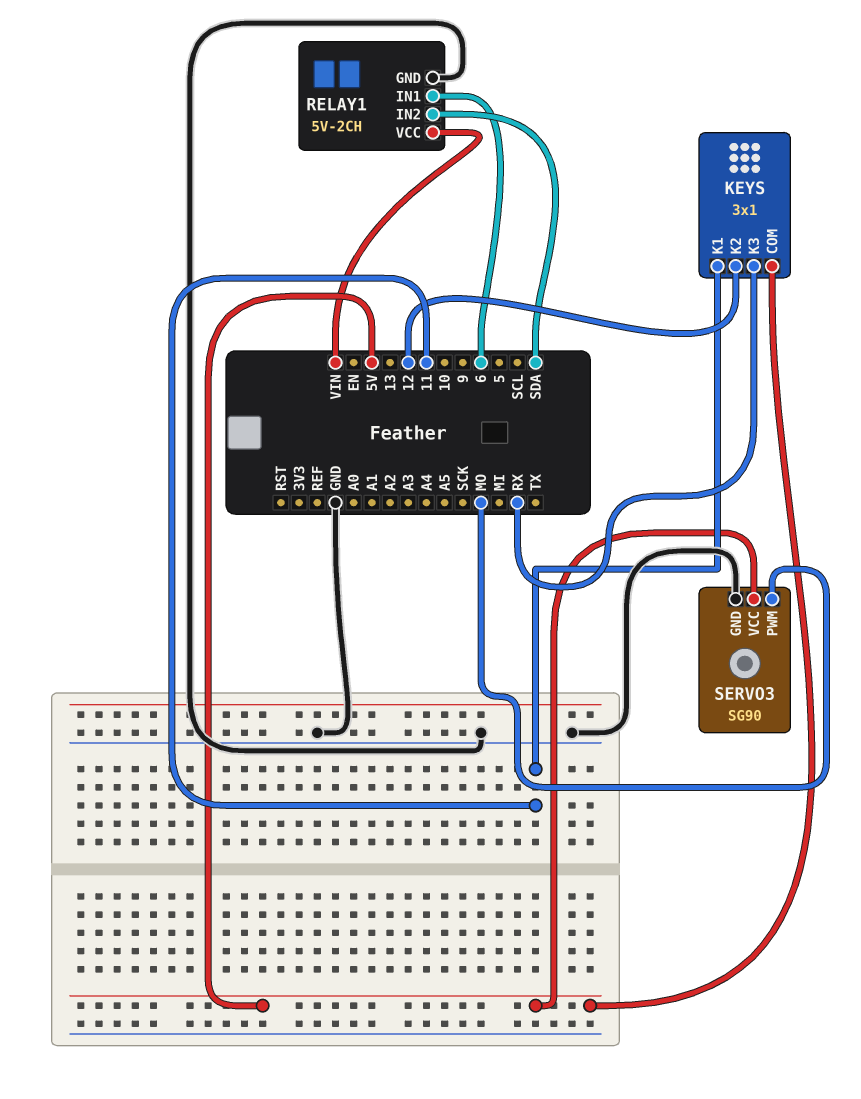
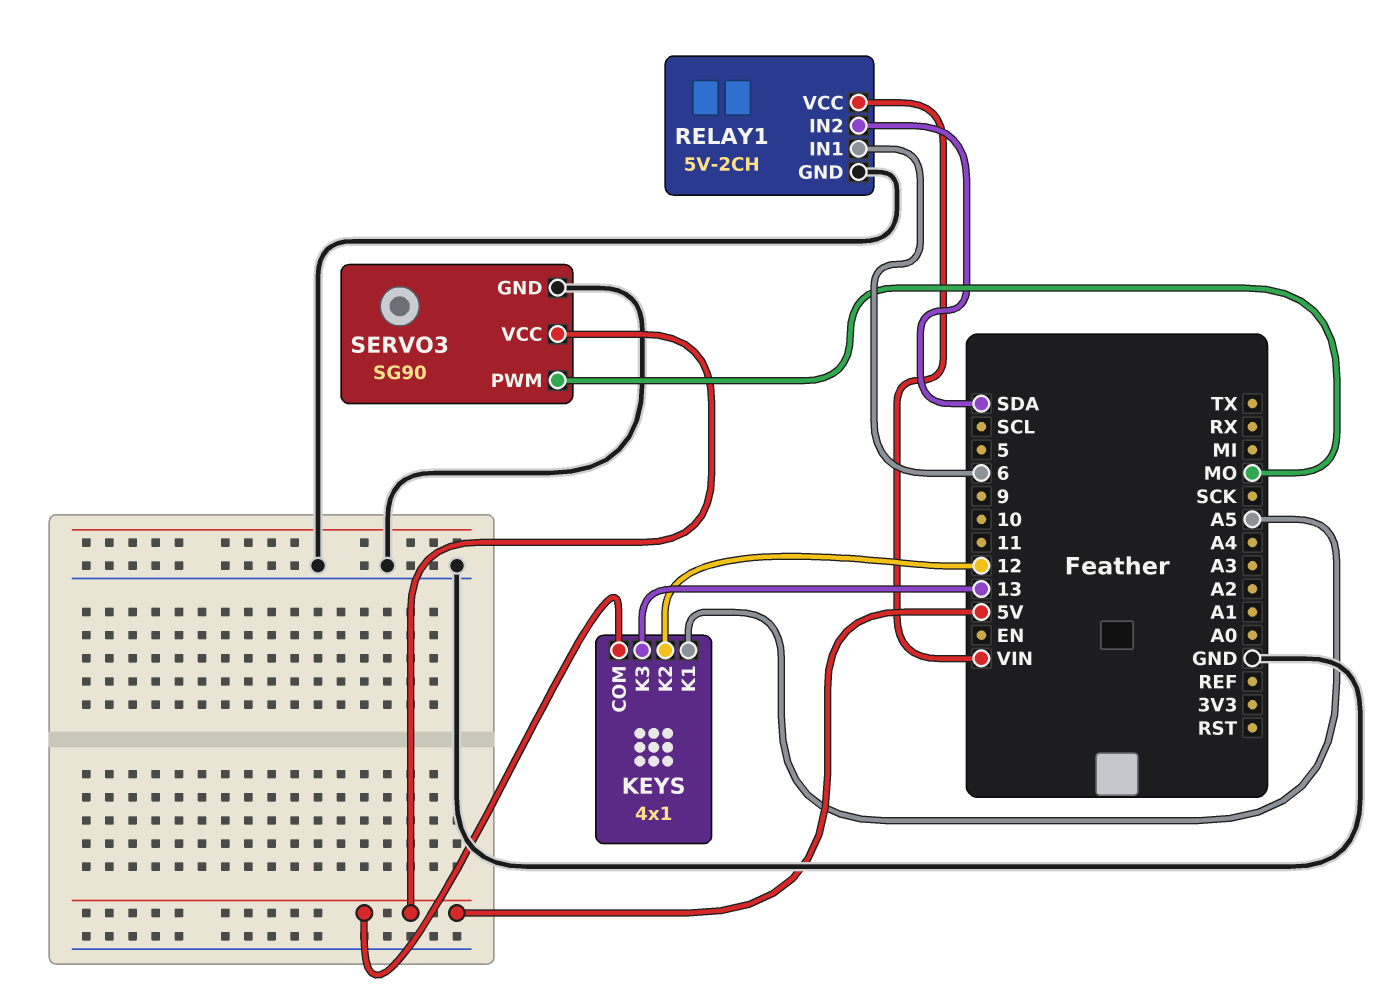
KEYS: 3x1 -> 4x1
KEYS pin K1: 11 -> A5
KEYS pin K3: RX -> 13

